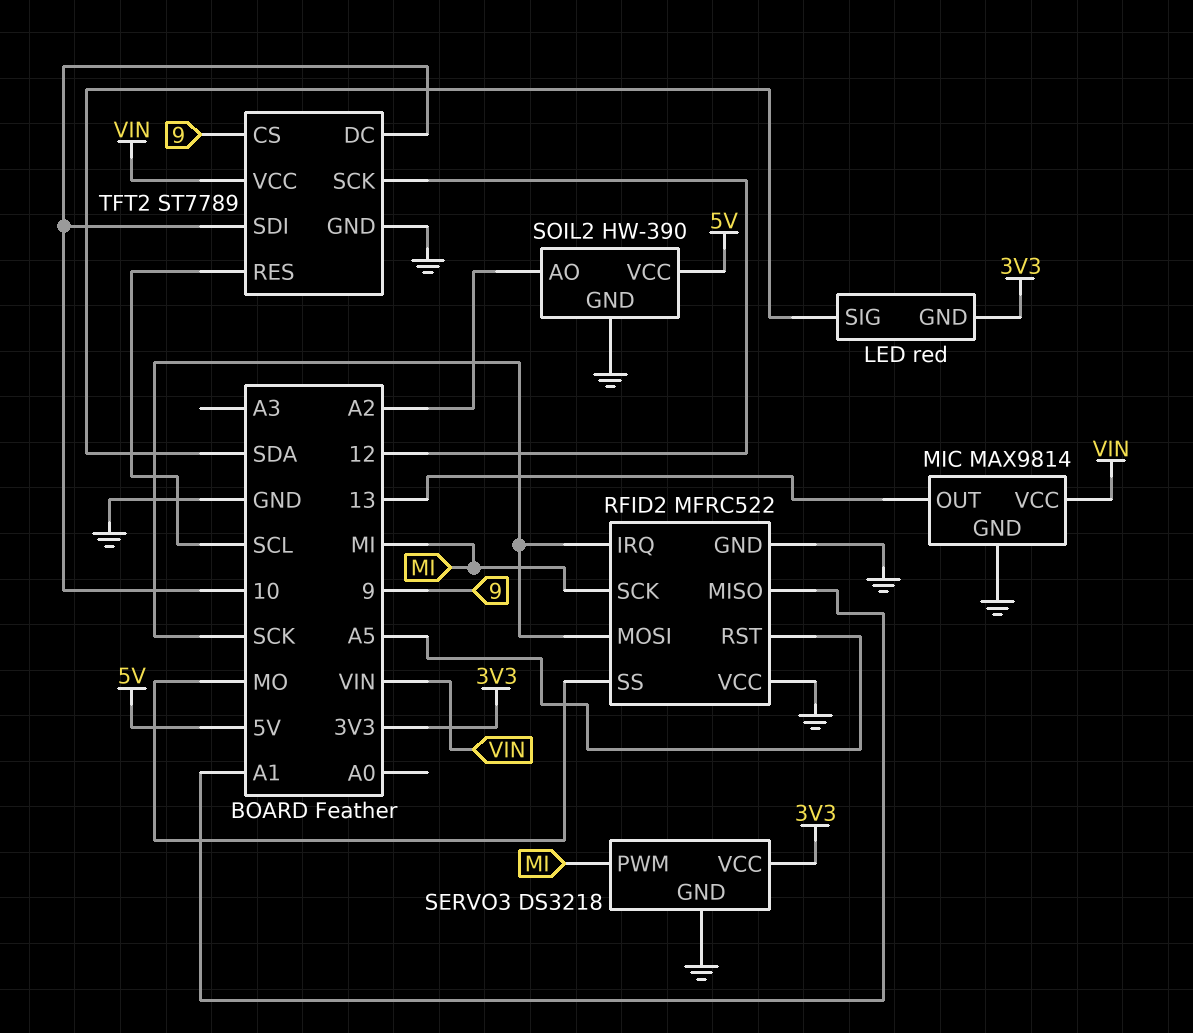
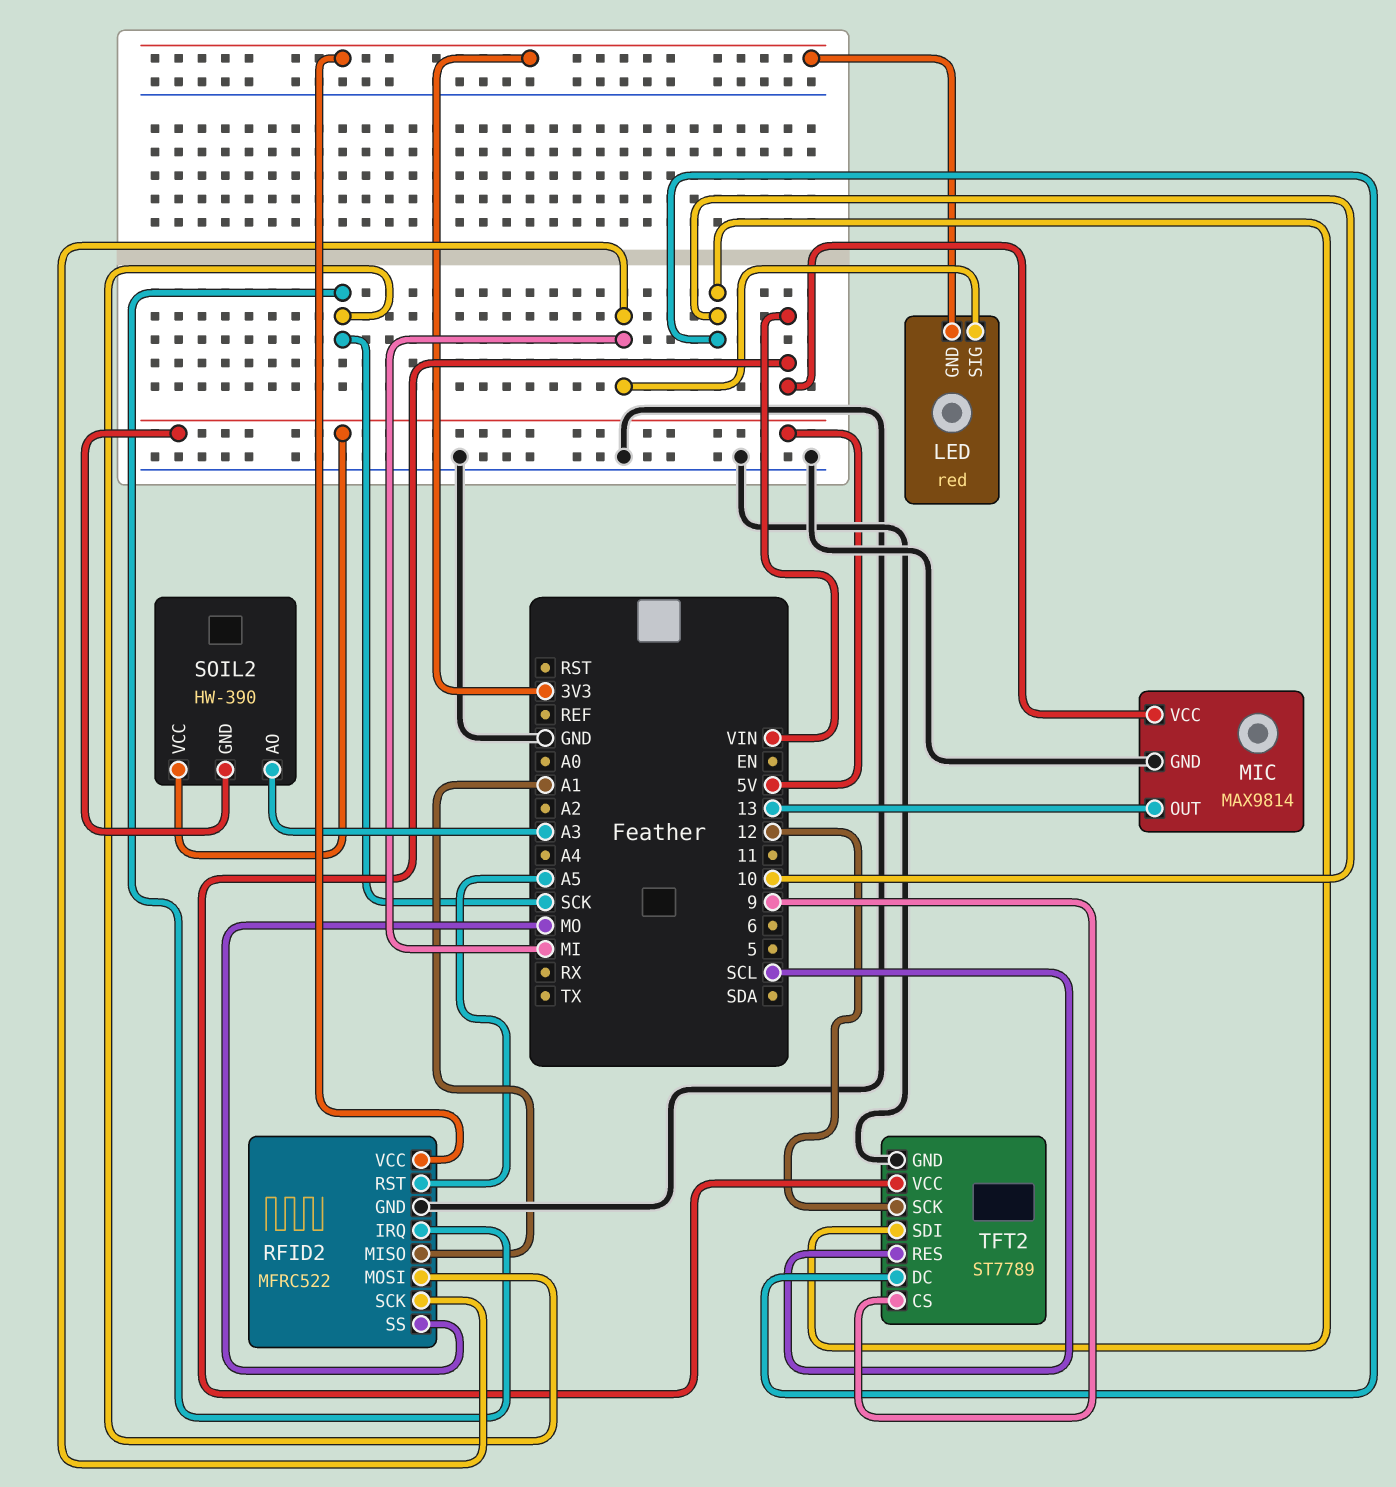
LED pin SIG: SDA -> MI
RFID2 pin VCC: GND -> 3V3
SERVO3: DS3218 -> none
SERVO3 pin GND: GND -> none
SERVO3 pin PWM: MI -> none
SERVO3 pin VCC: 3V3 -> none
SOIL2 pin AO: A2 -> A3
SOIL2 pin GND: GND -> 5V

